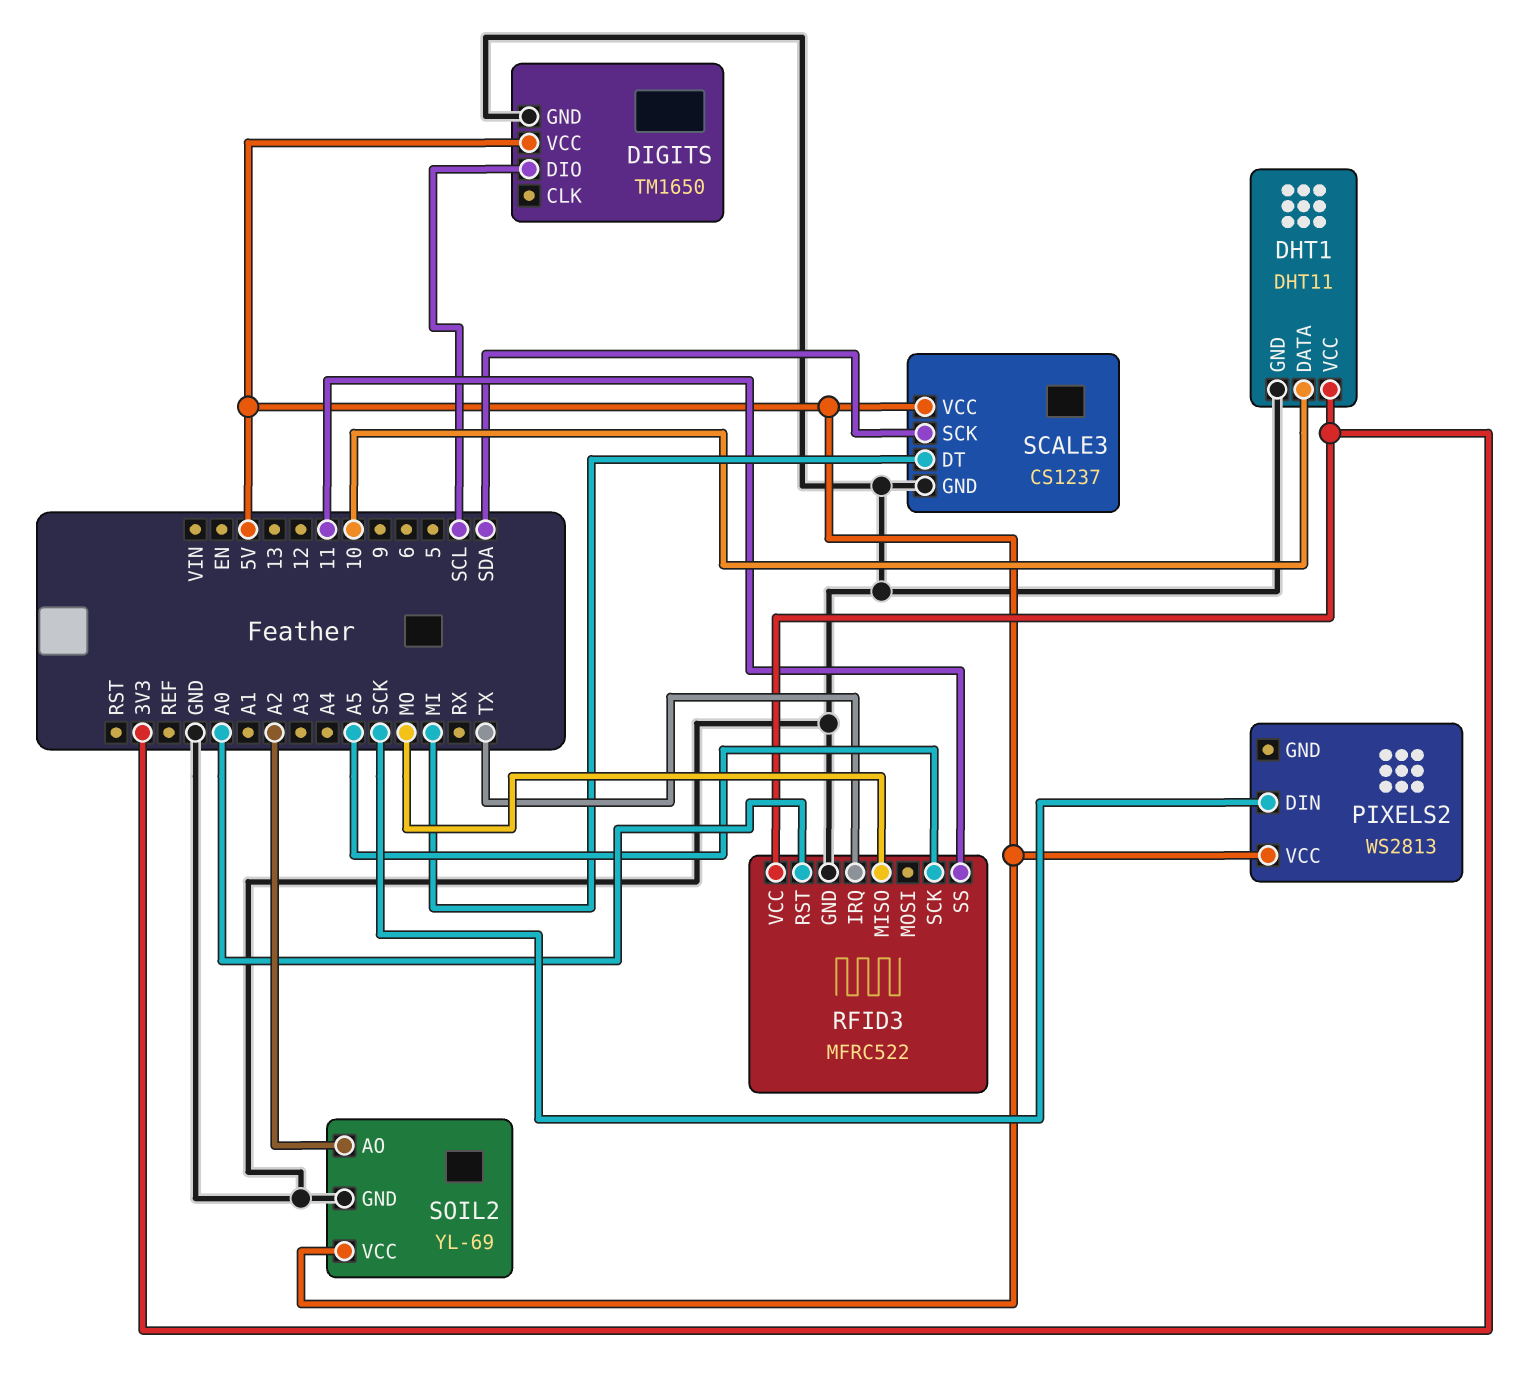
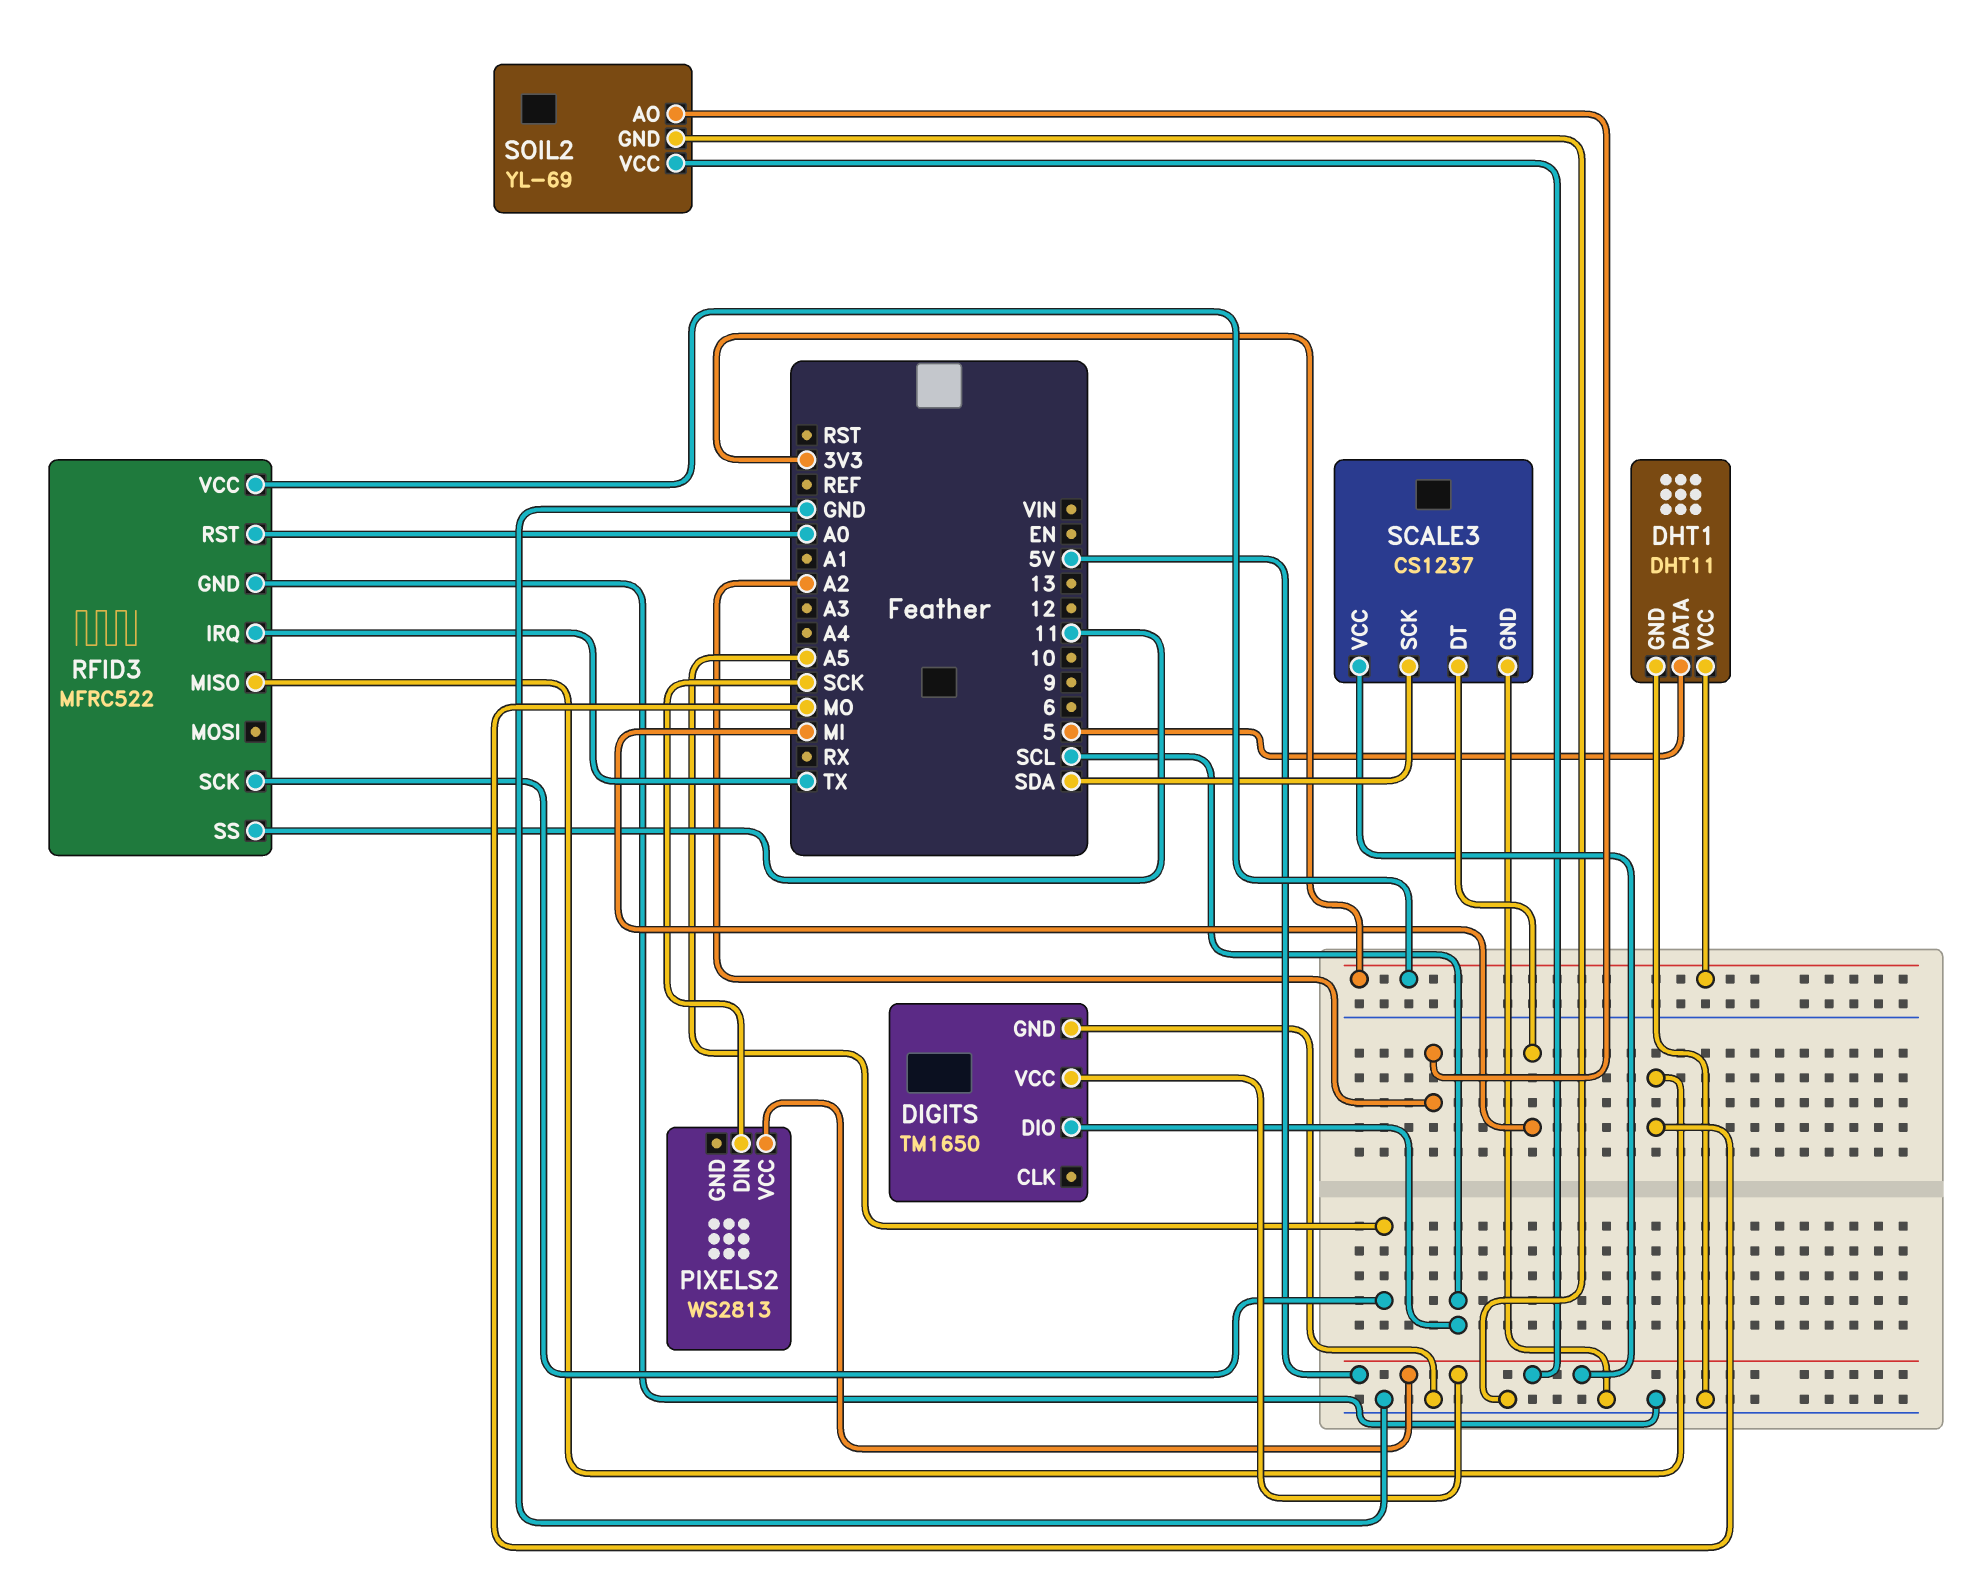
DHT1 pin DATA: 10 -> 5

